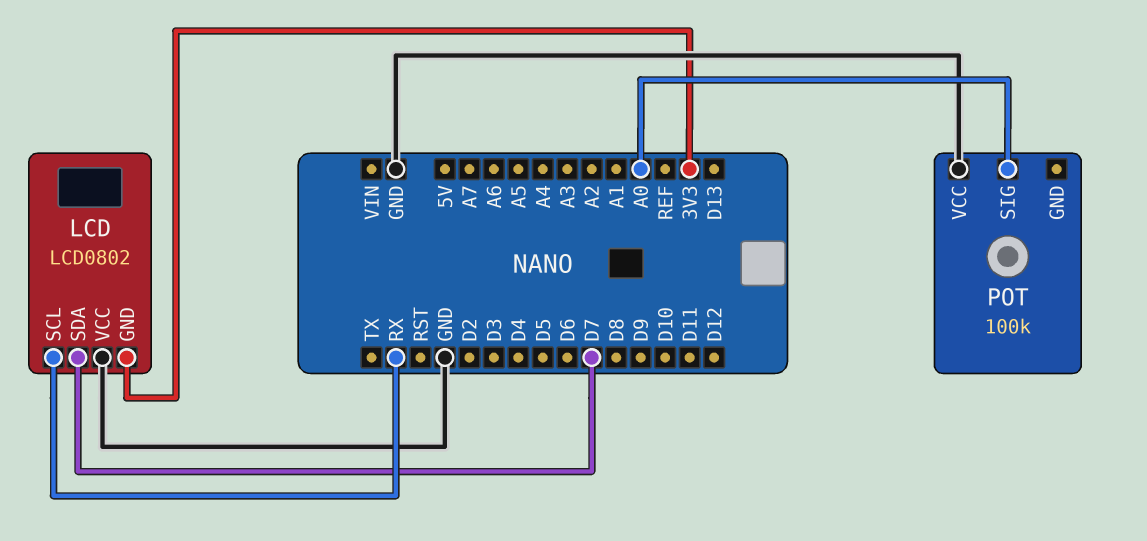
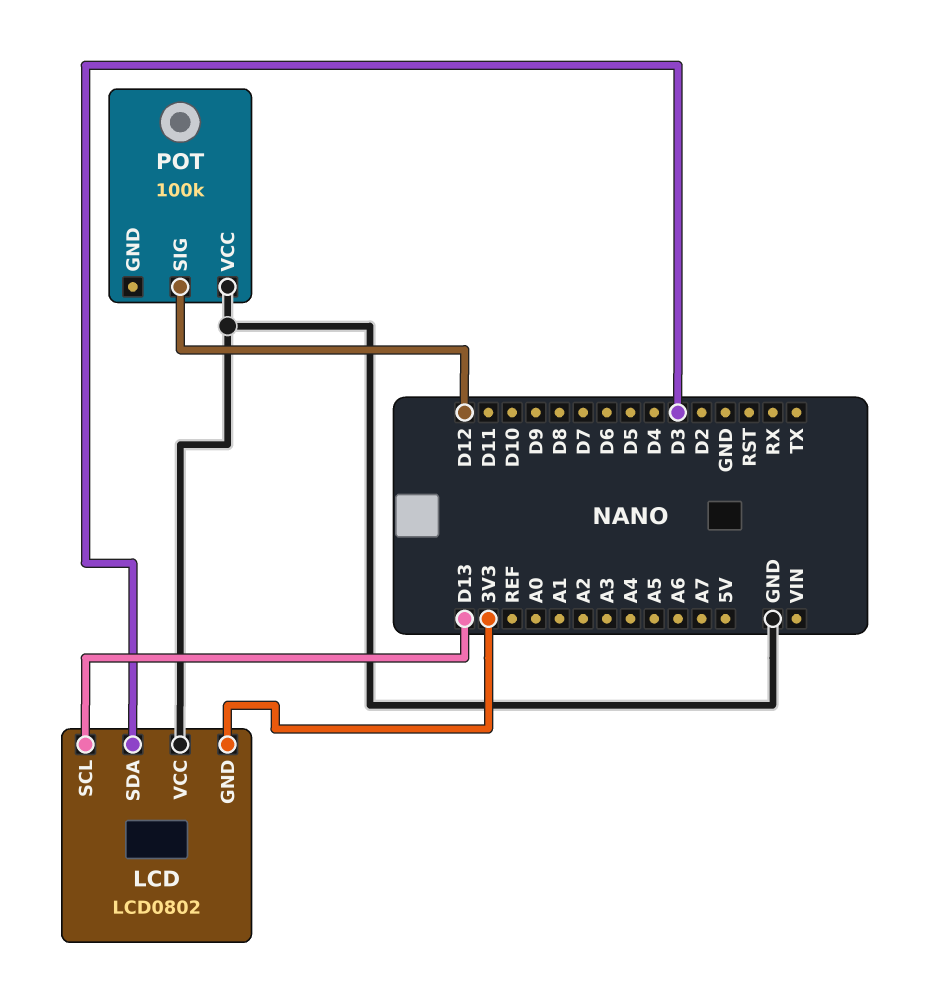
LCD pin SCL: RX -> D13
LCD pin SDA: D7 -> D3
POT pin SIG: A0 -> D12

